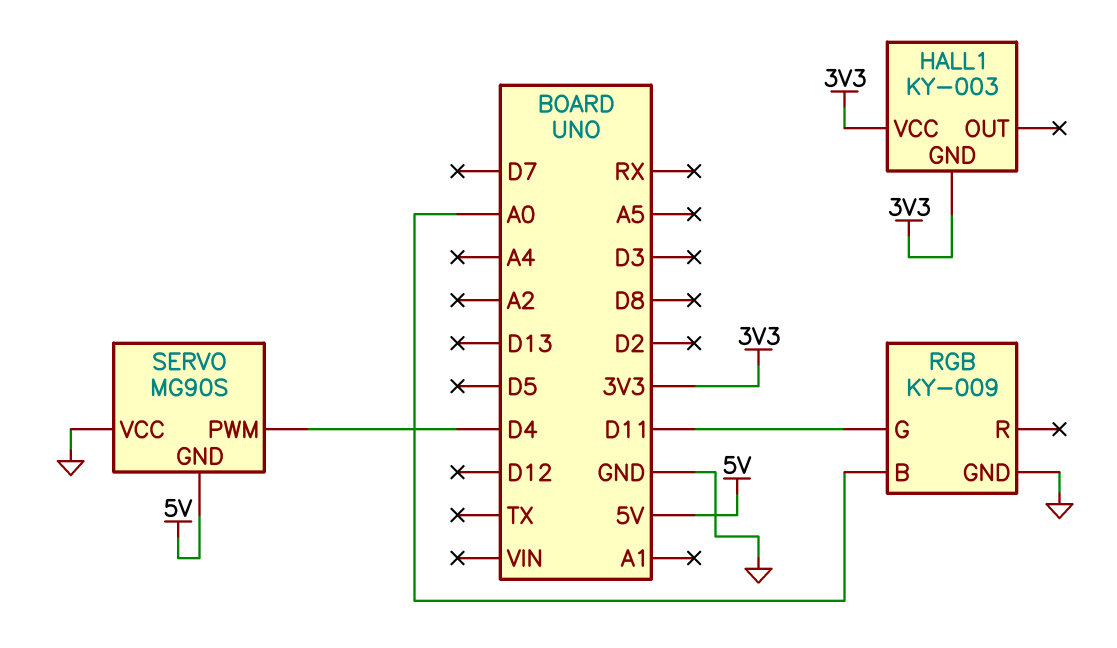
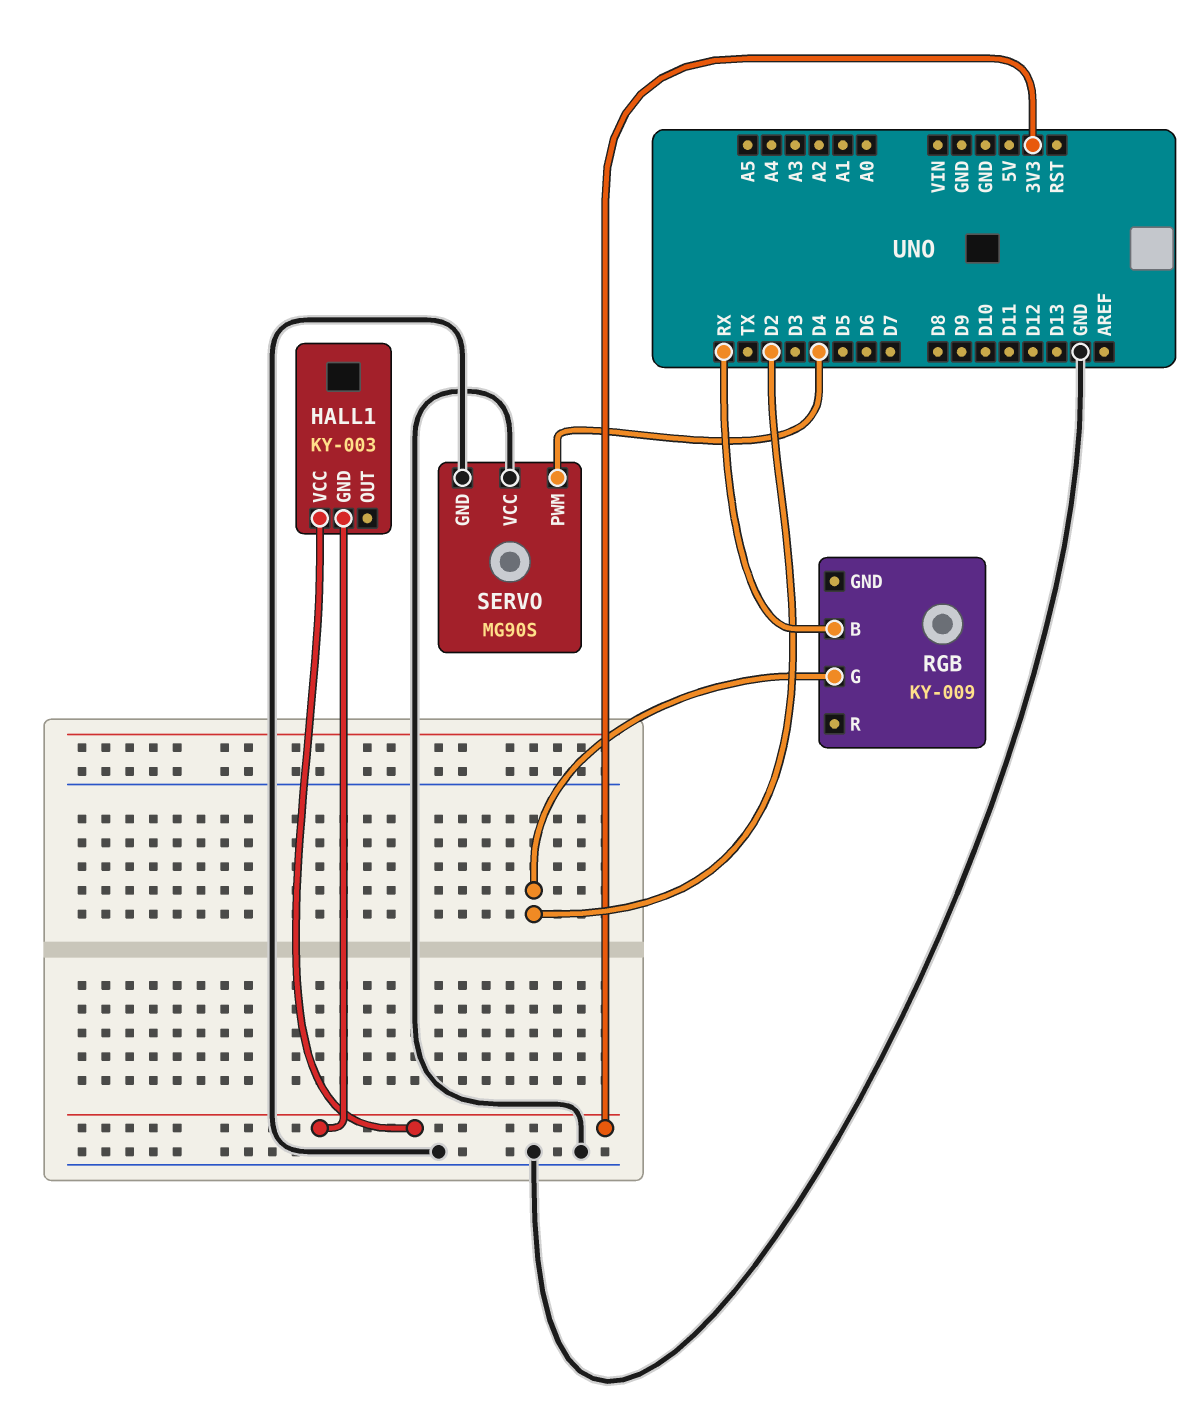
RGB pin B: A0 -> RX
RGB pin G: D11 -> D2
RGB pin GND: GND -> none
SERVO pin GND: 5V -> GND

